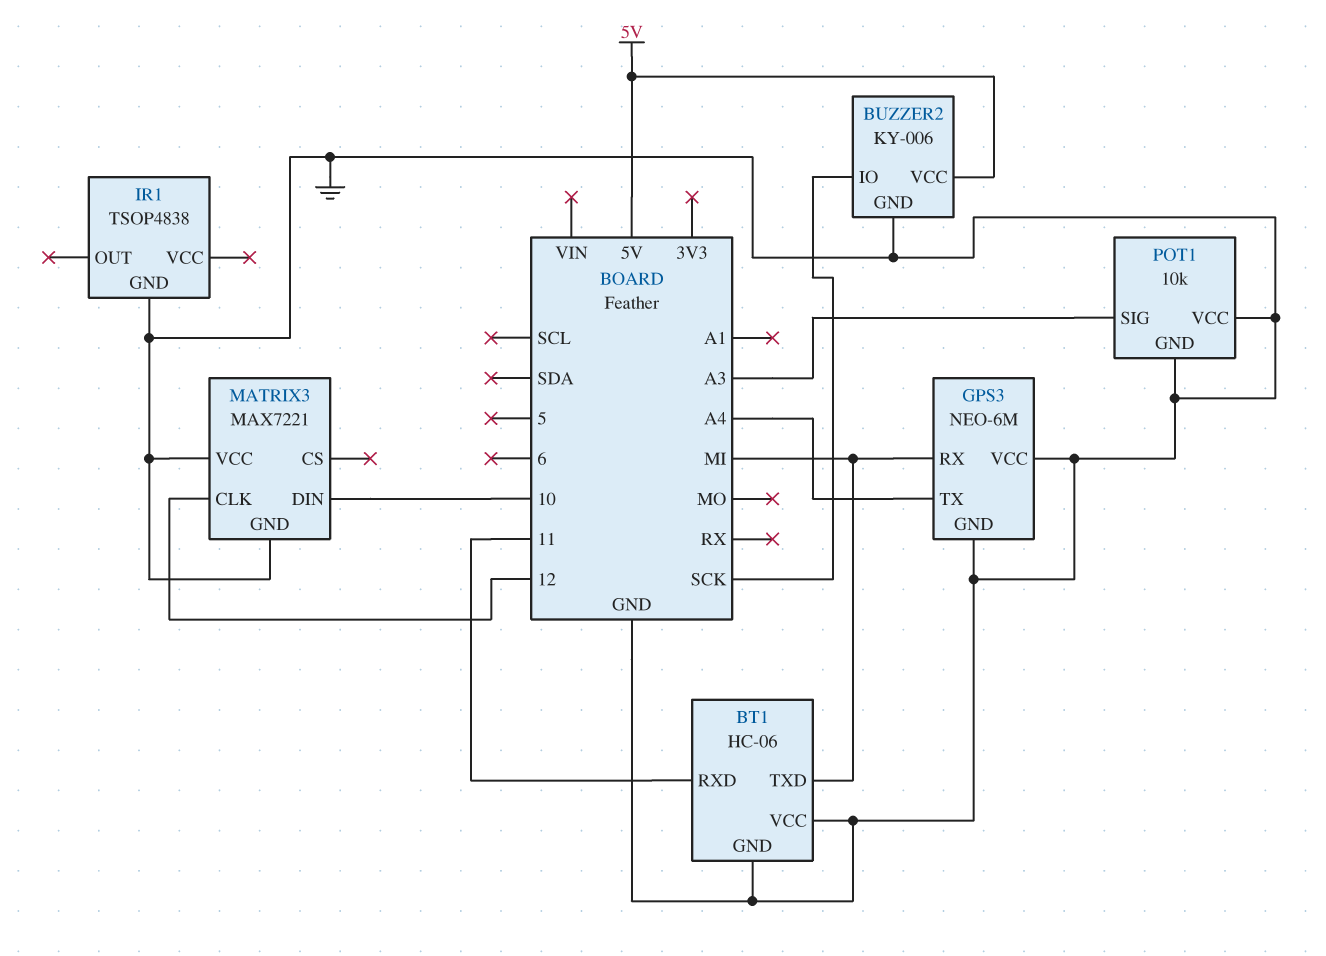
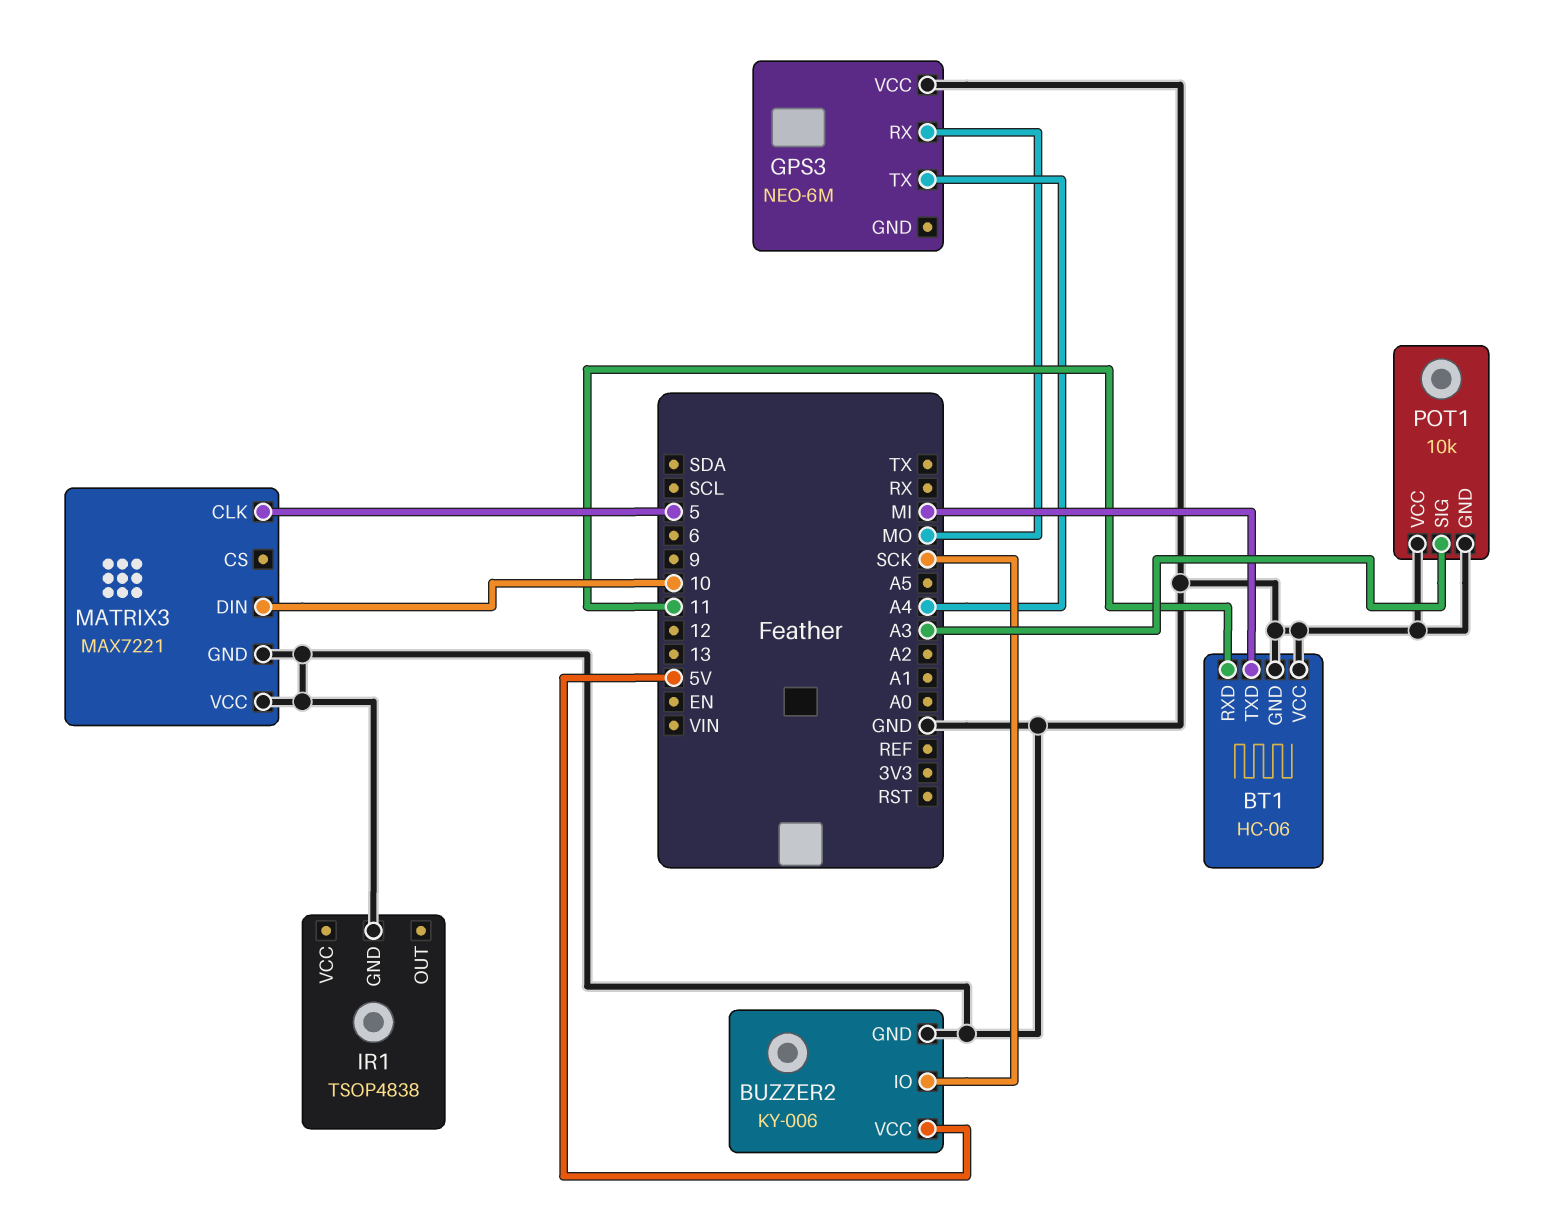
GPS3 pin GND: GND -> none
GPS3 pin RX: MI -> MO
MATRIX3 pin CLK: 12 -> 5

